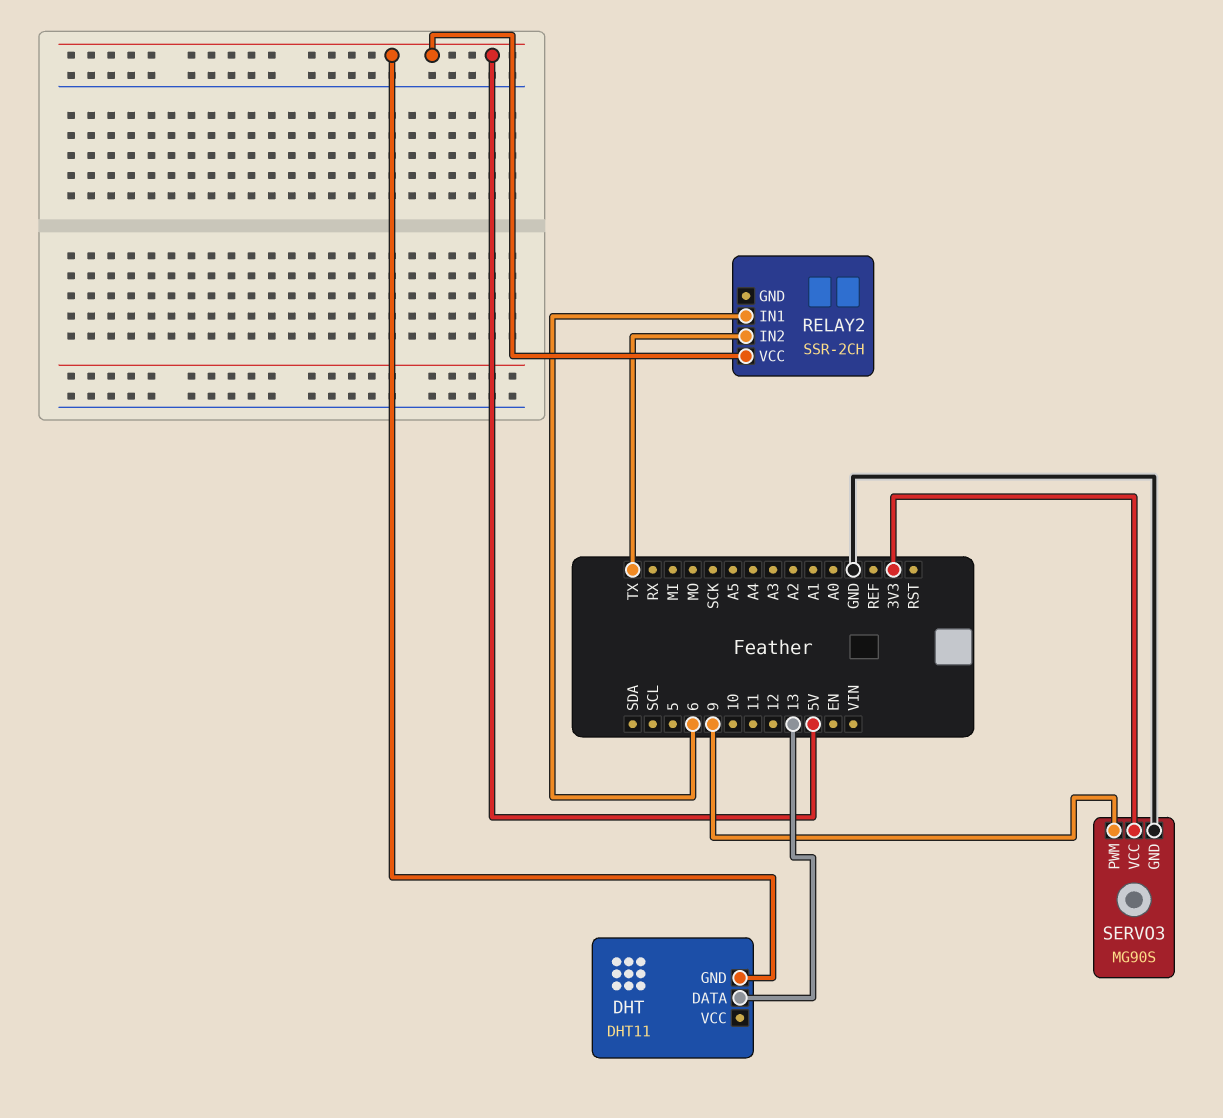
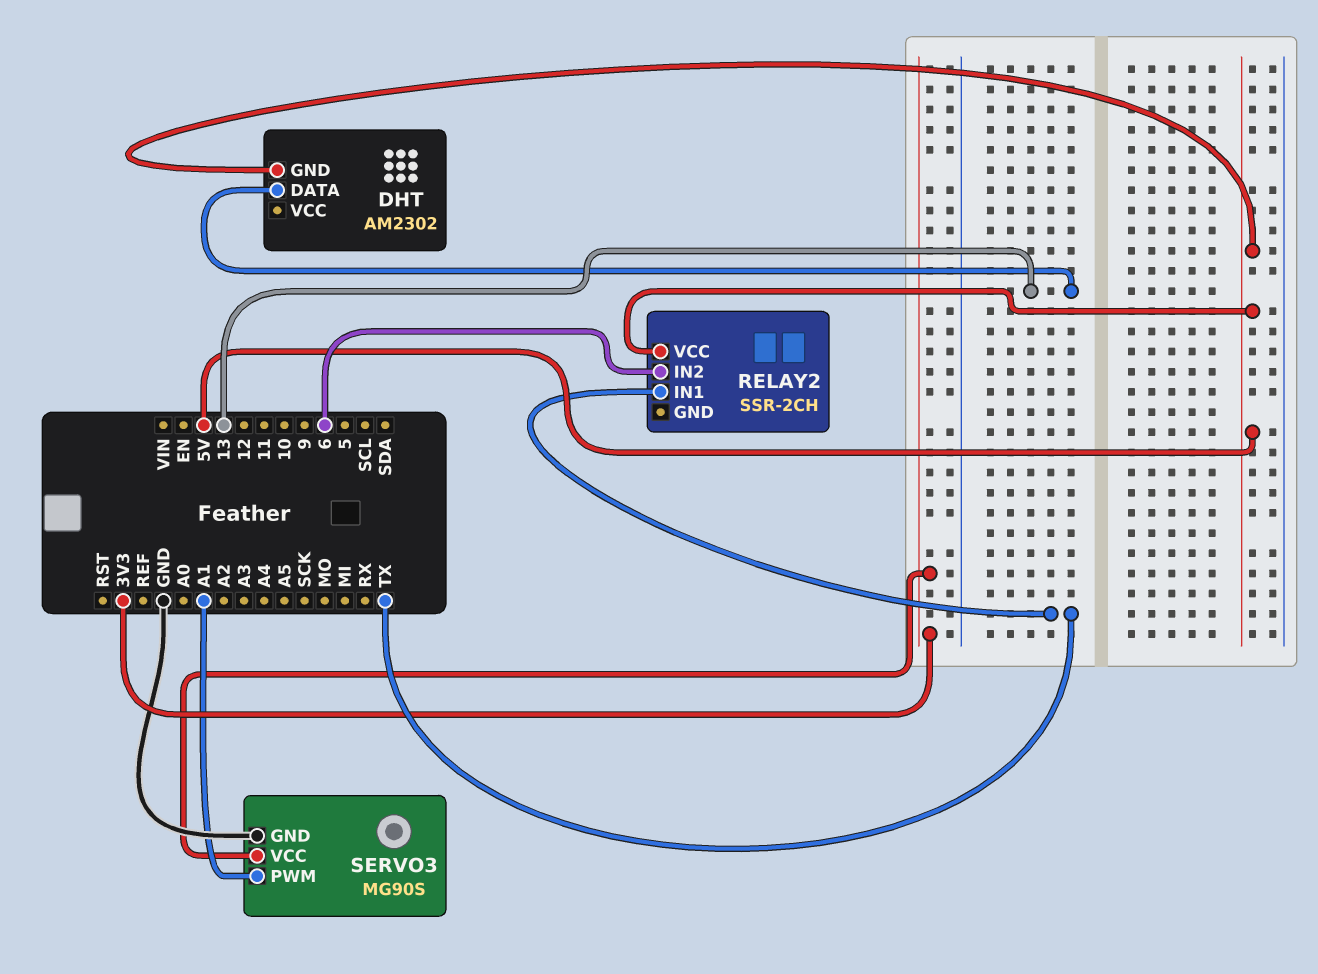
DHT: DHT11 -> AM2302
RELAY2 pin IN1: 6 -> TX
RELAY2 pin IN2: TX -> 6
SERVO3 pin PWM: 9 -> A1

